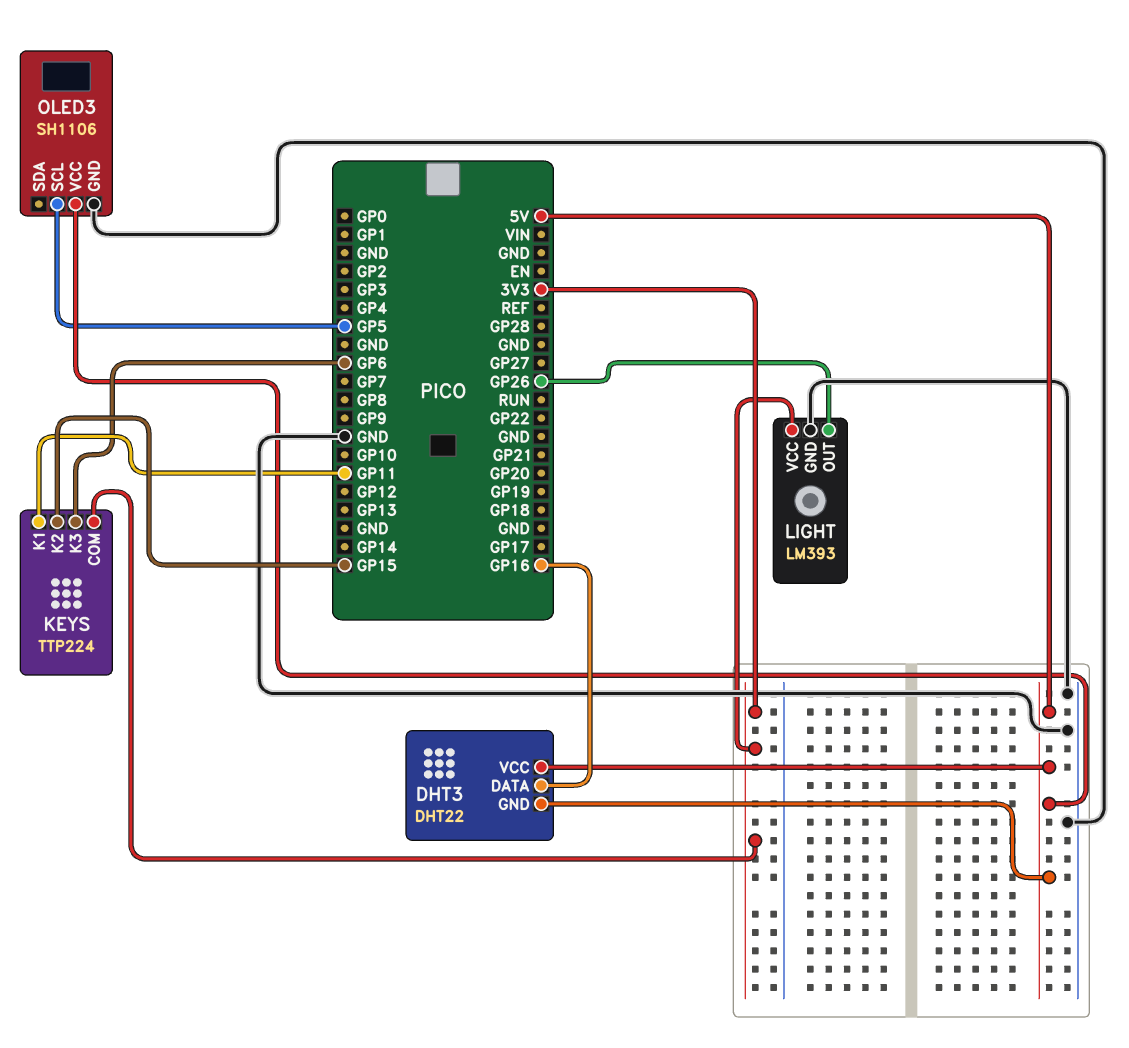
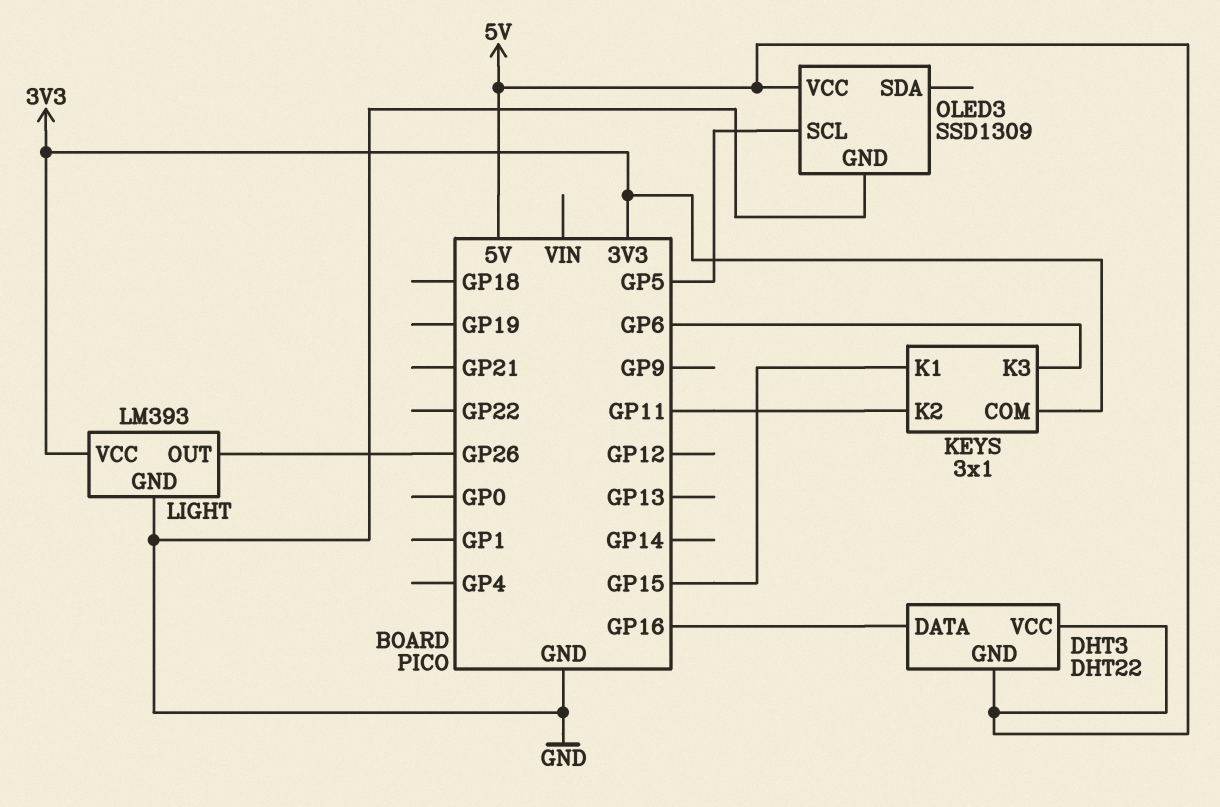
KEYS: TTP224 -> 3x1
KEYS pin K1: GP11 -> GP15
KEYS pin K2: GP15 -> GP11
OLED3: SH1106 -> SSD1309

